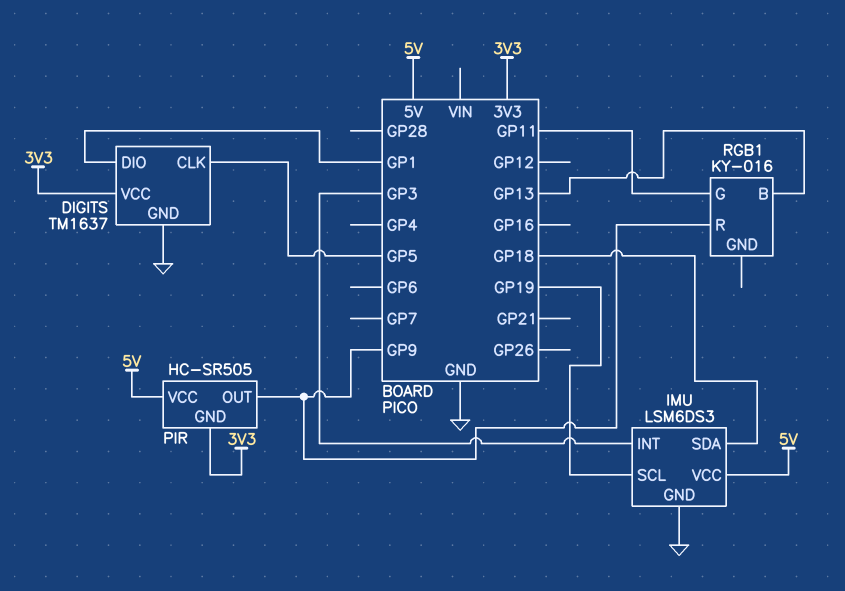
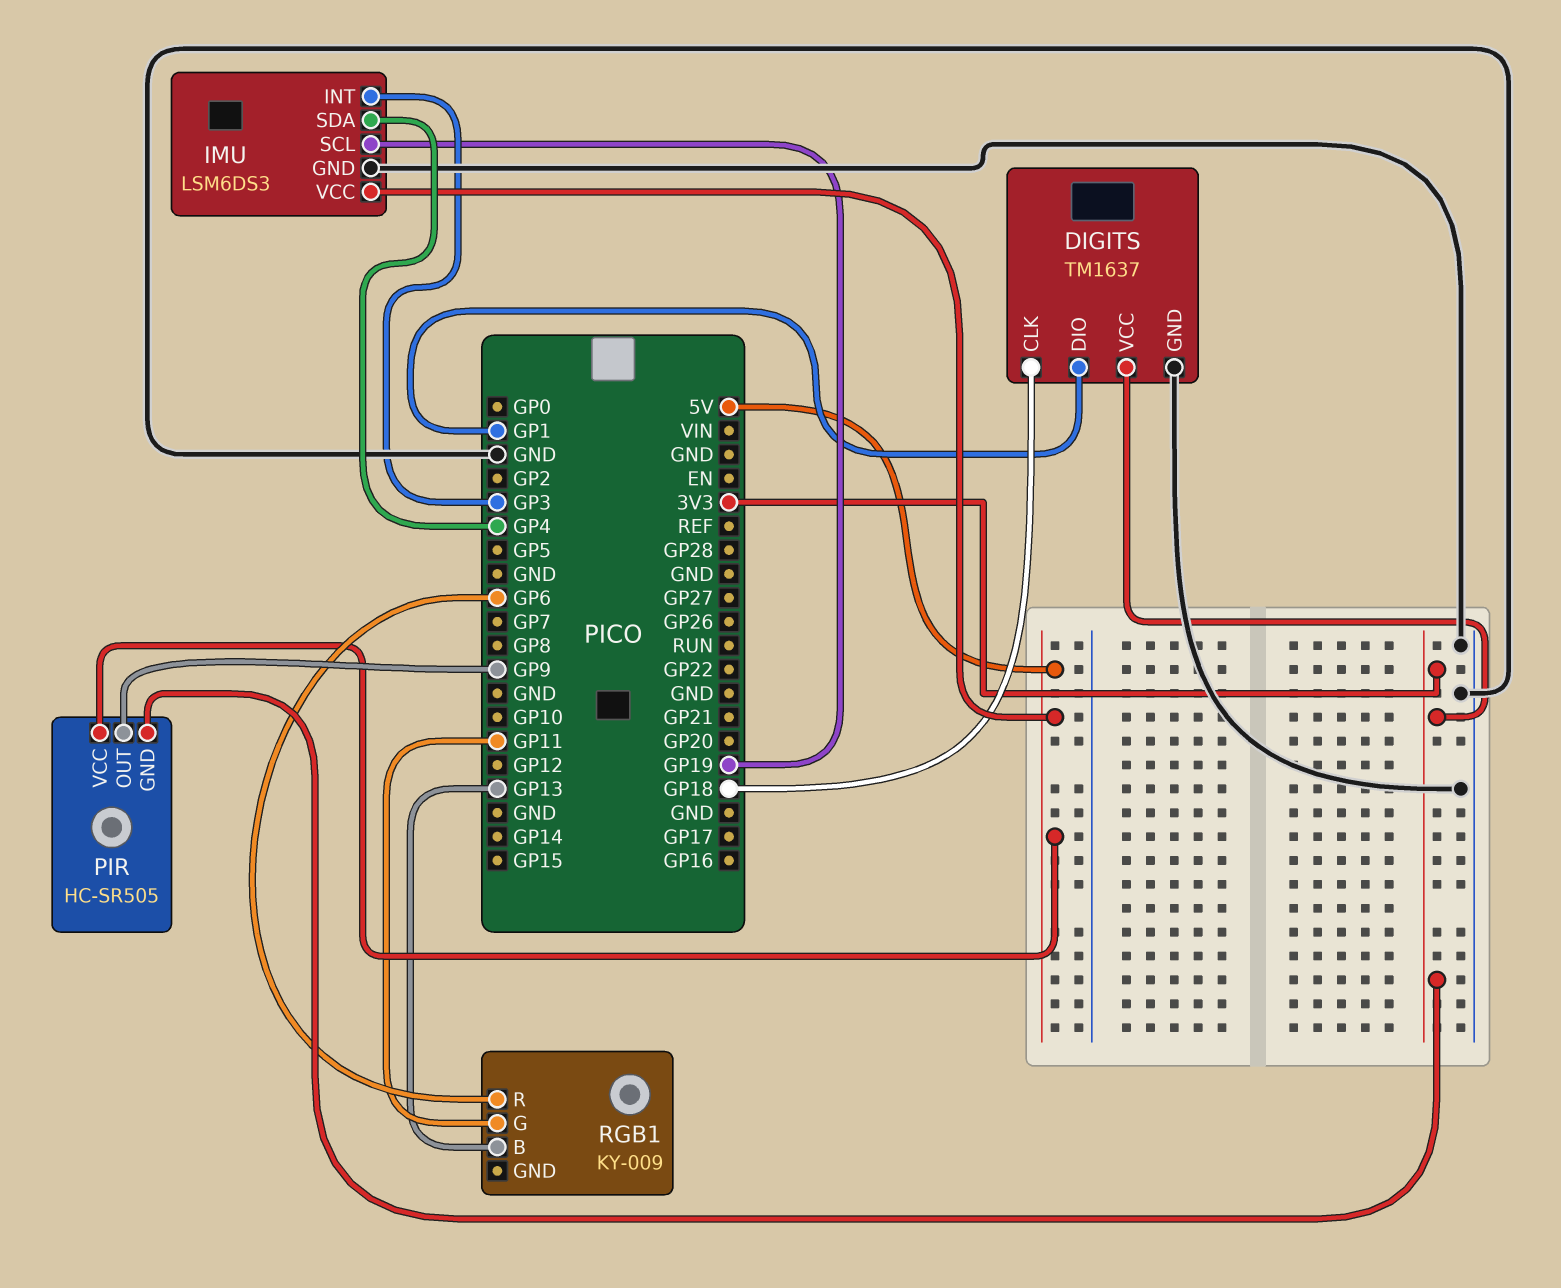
DIGITS pin CLK: GP5 -> GP18
IMU pin SDA: GP18 -> GP4
RGB1: KY-016 -> KY-009
RGB1 pin R: GP9 -> GP6

